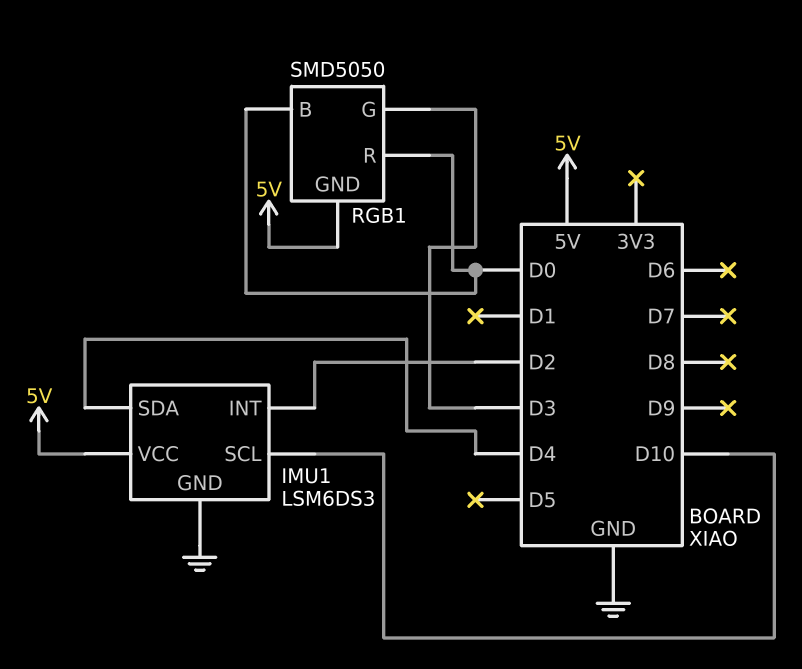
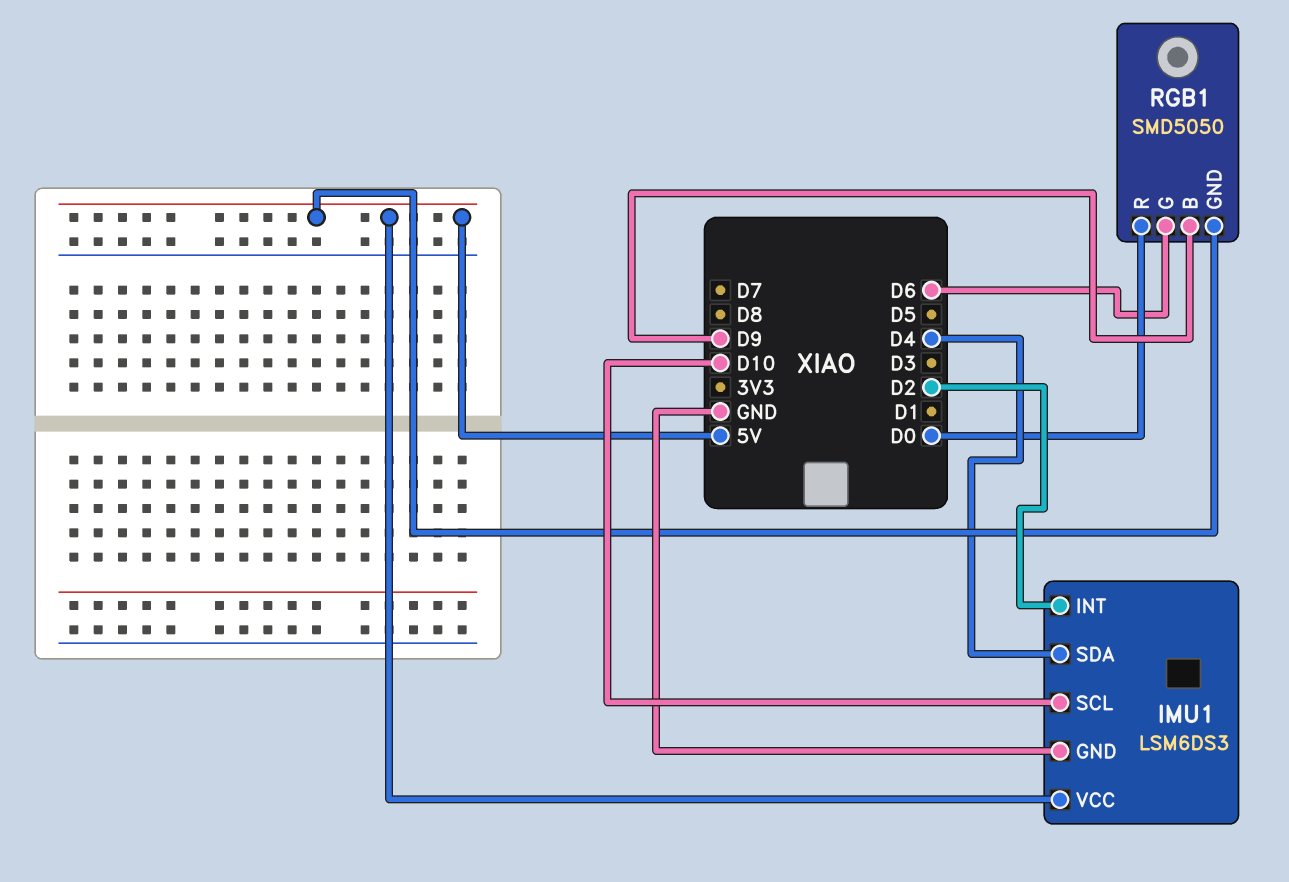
RGB1 pin B: D0 -> D9
RGB1 pin G: D3 -> D6

